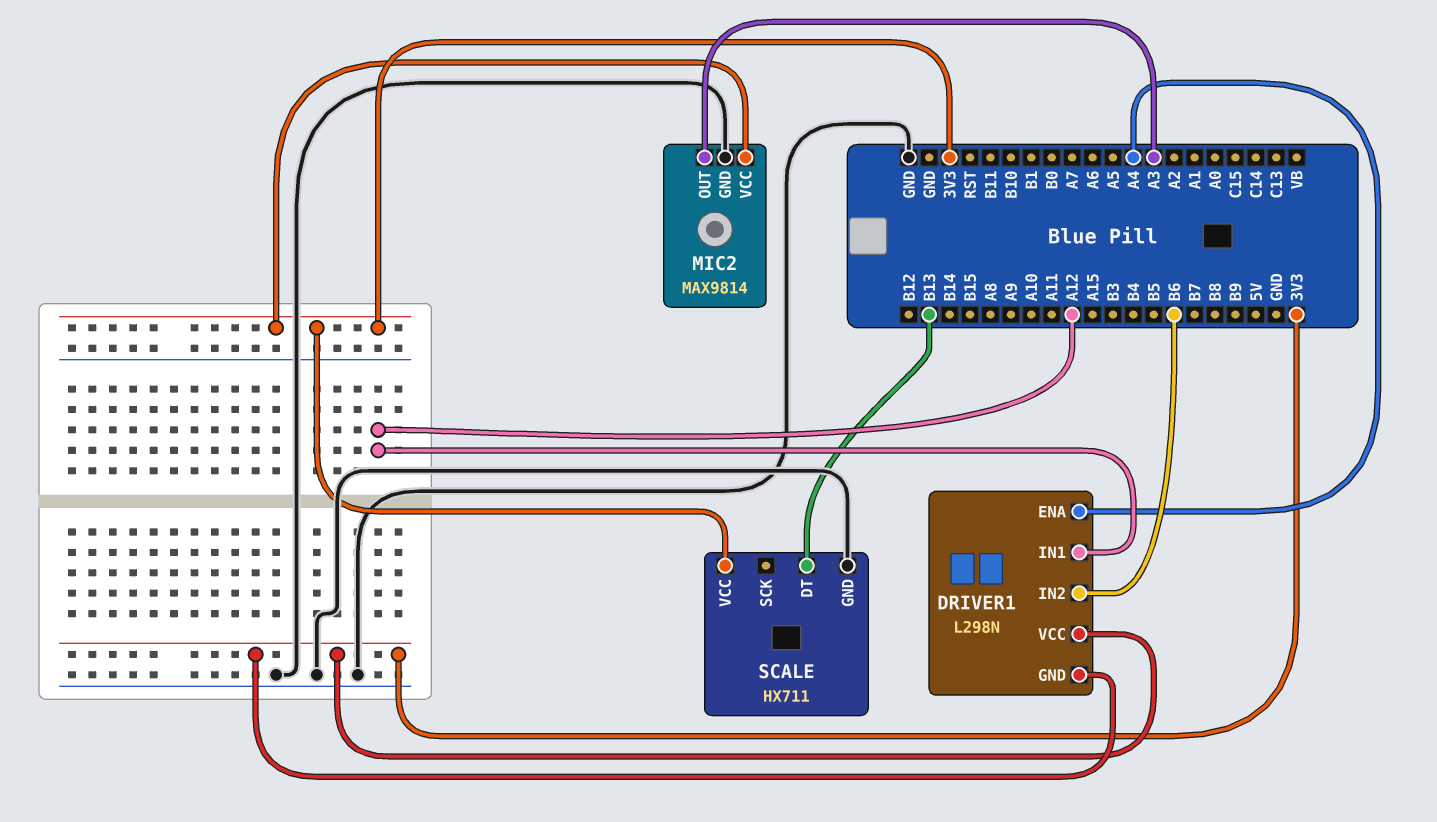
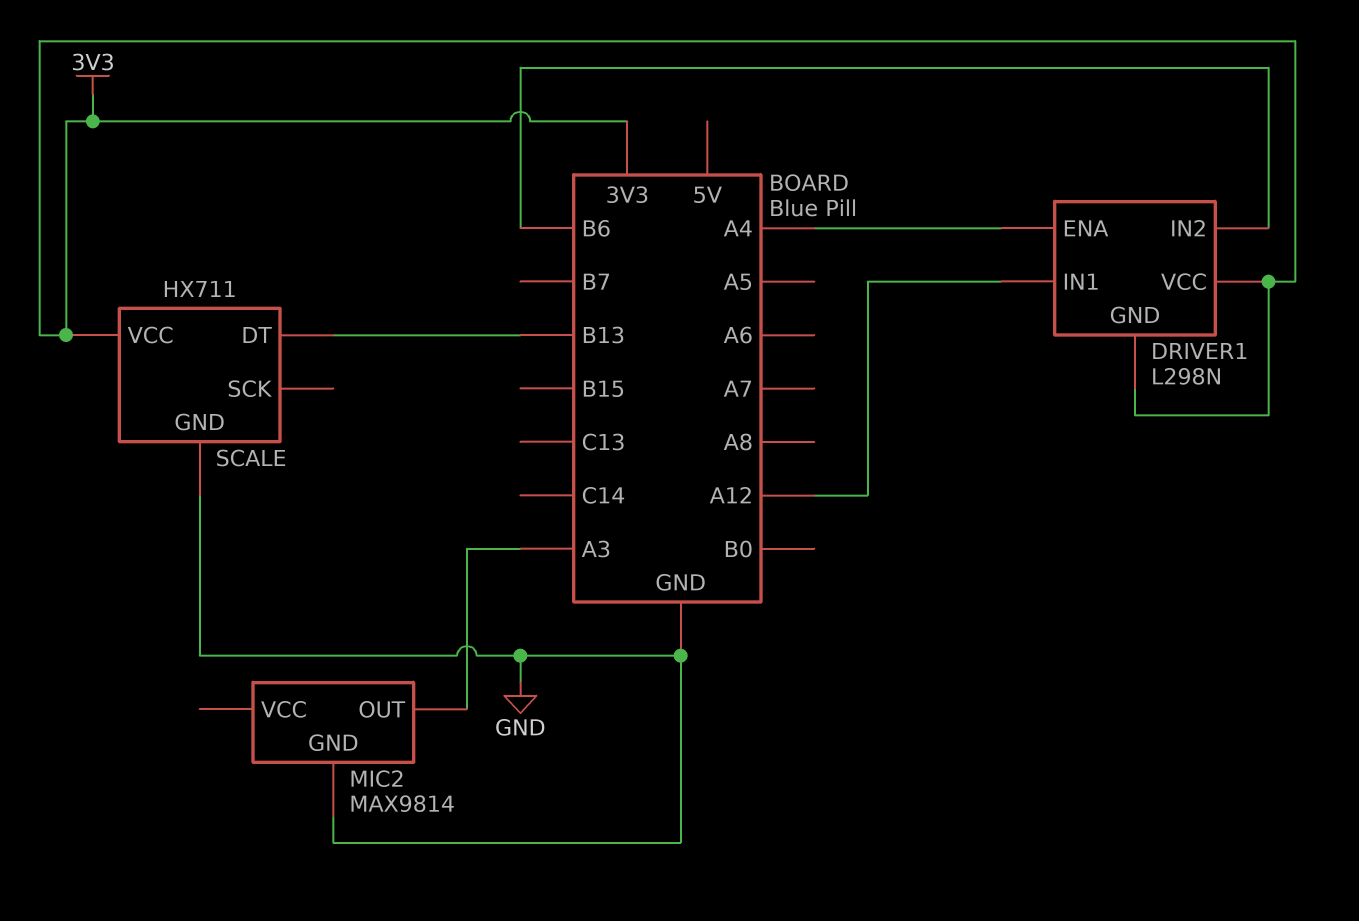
MIC2 pin VCC: 3V3 -> none

